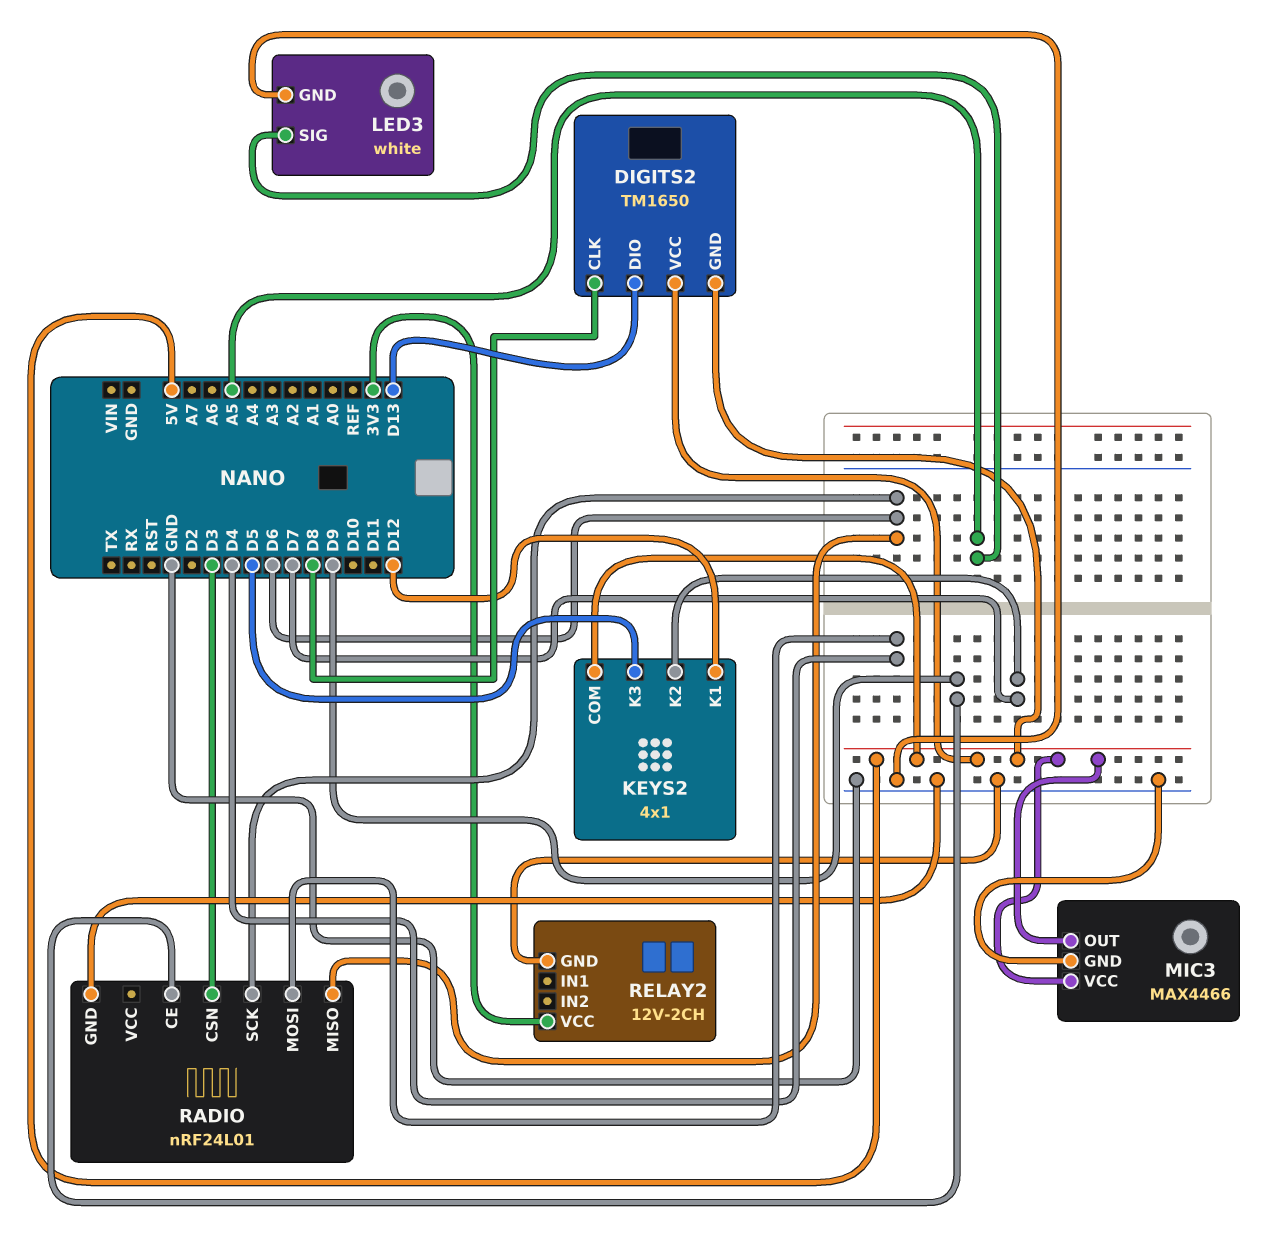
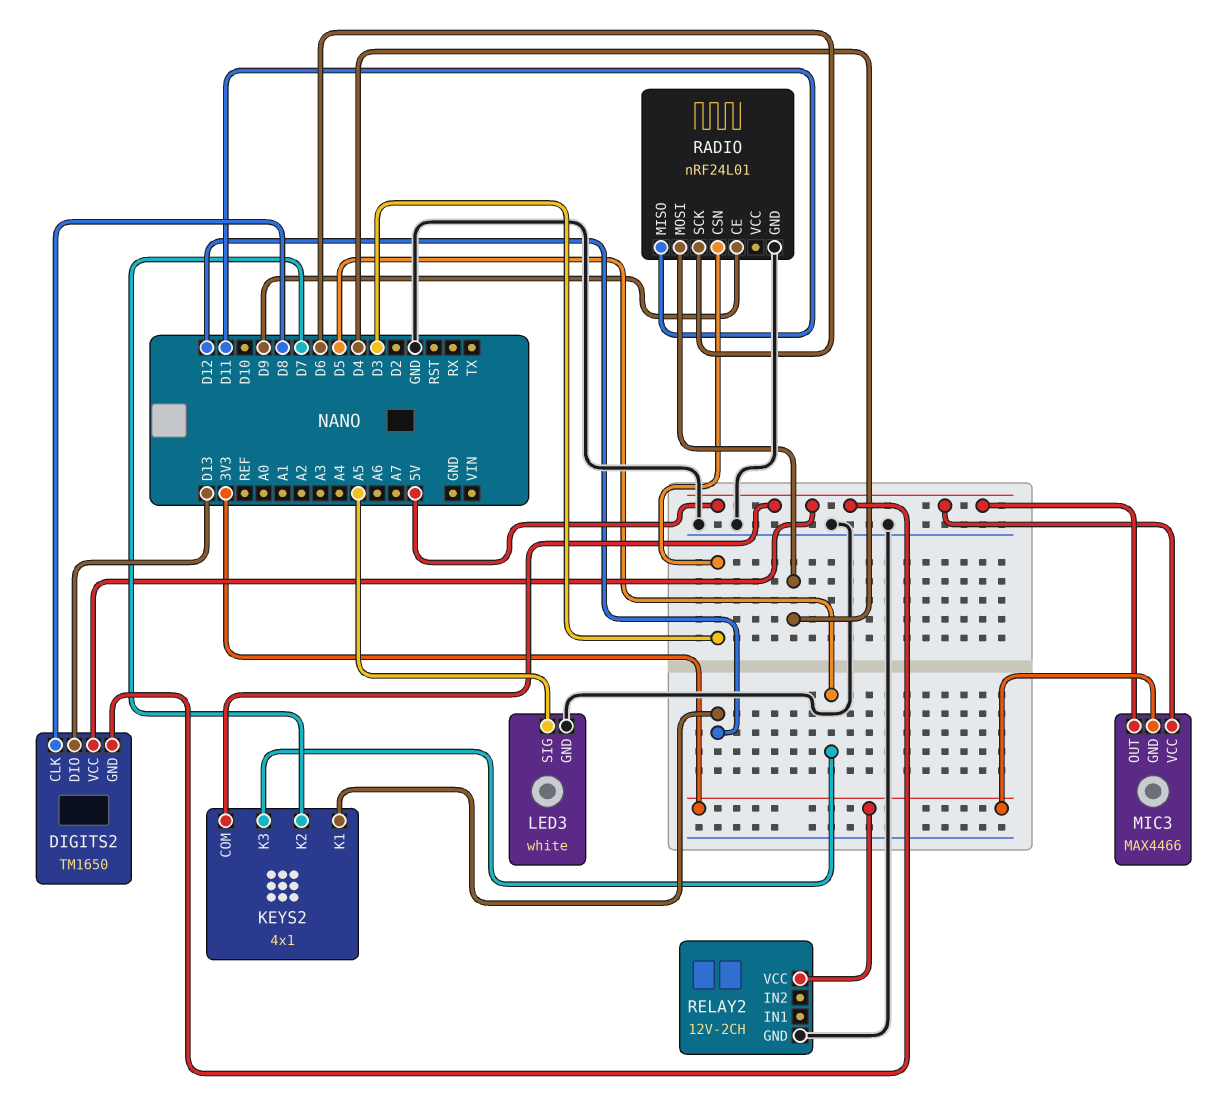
MIC3 pin GND: GND -> 3V3
RADIO pin MISO: D6 -> D11

